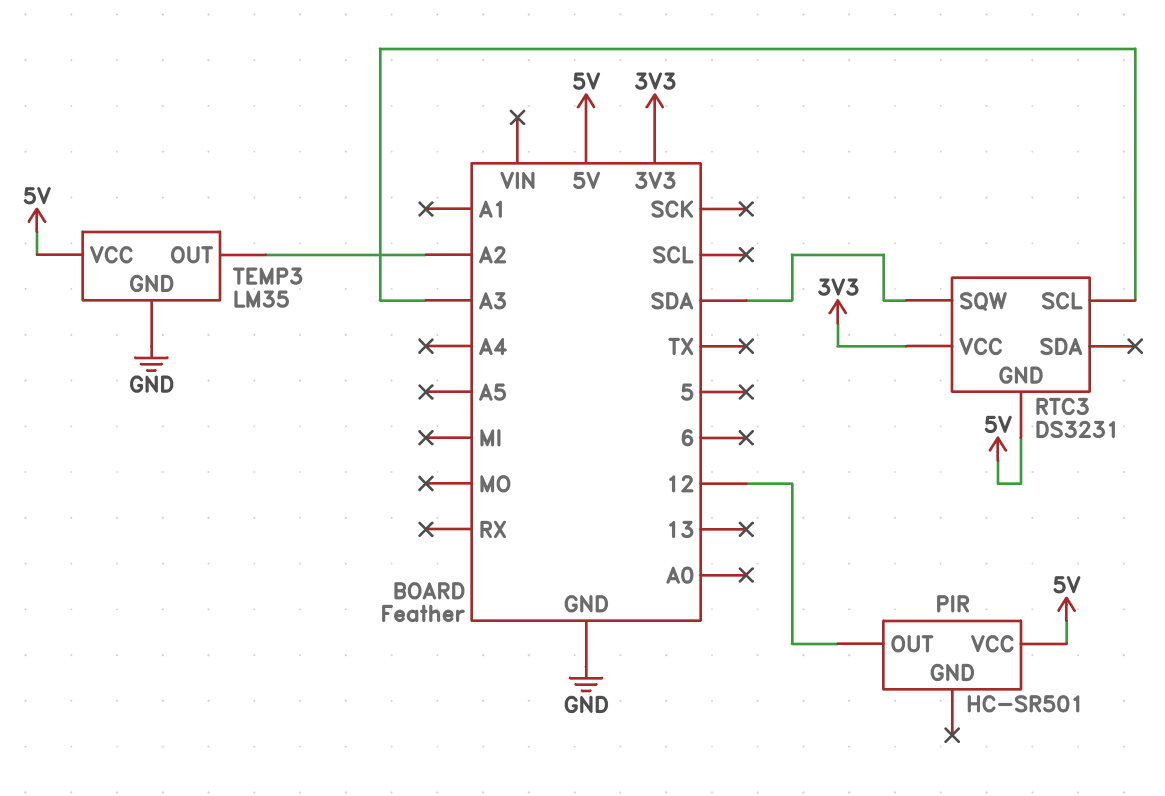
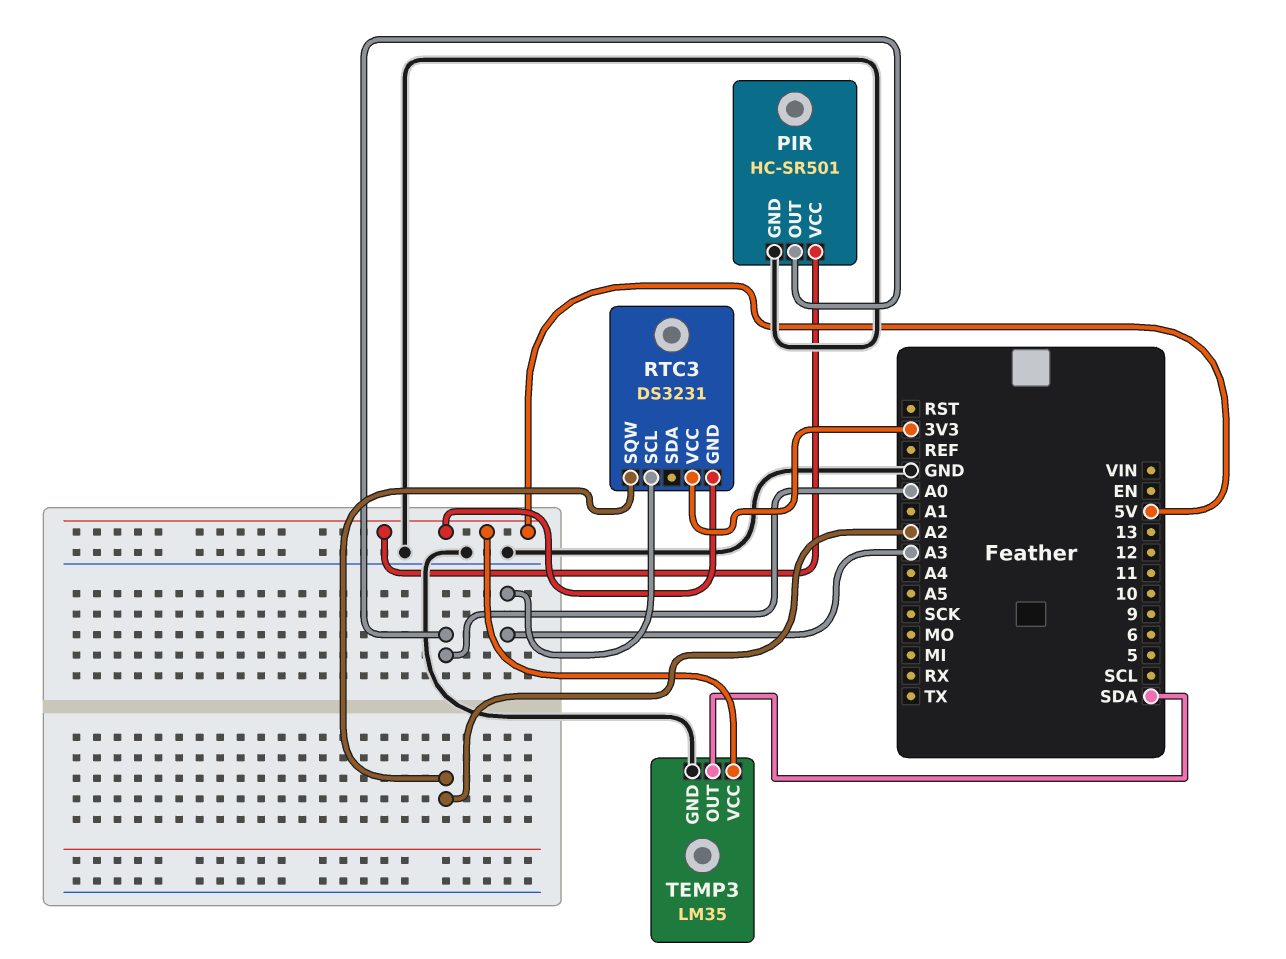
PIR pin GND: none -> GND
PIR pin OUT: 12 -> A0
RTC3 pin SQW: SDA -> A2
TEMP3 pin OUT: A2 -> SDA

